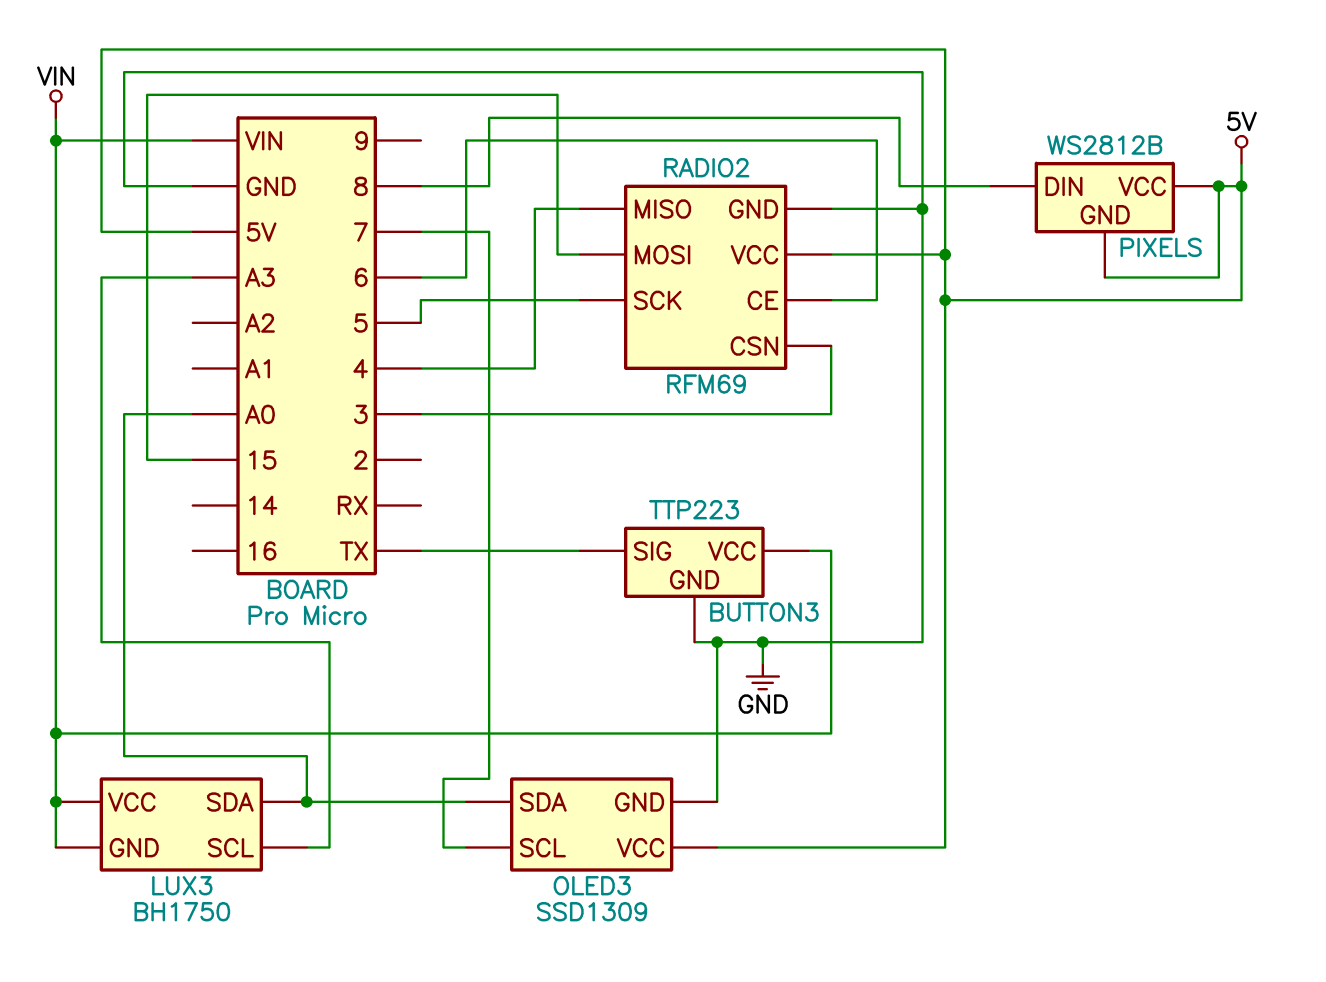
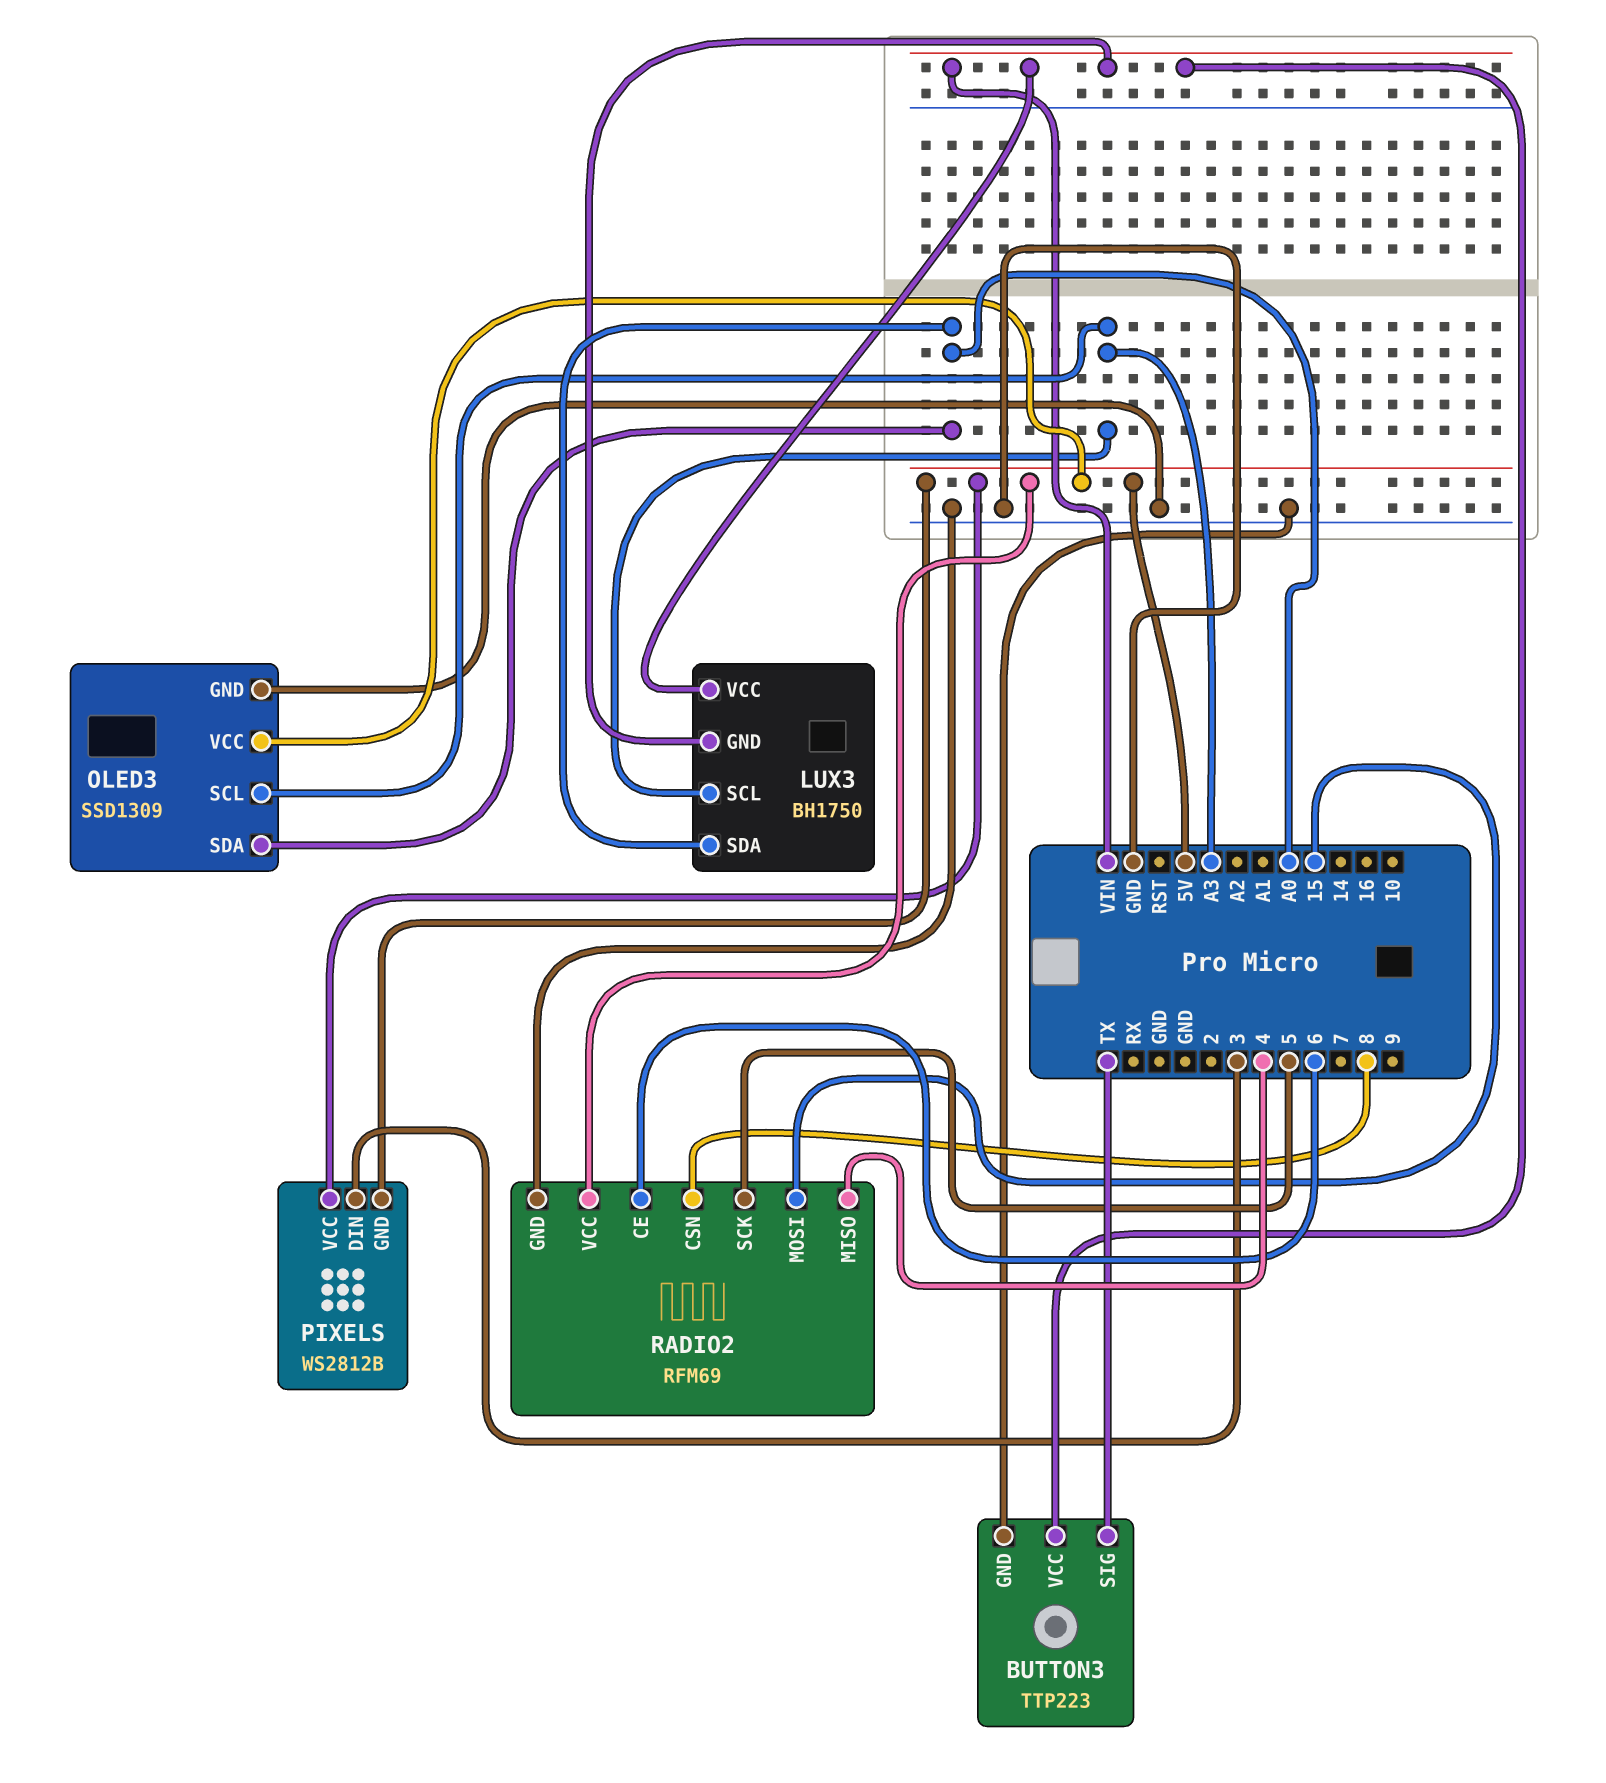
OLED3 pin SCL: 7 -> A3
PIXELS pin DIN: 8 -> 3
RADIO2 pin CSN: 3 -> 8

